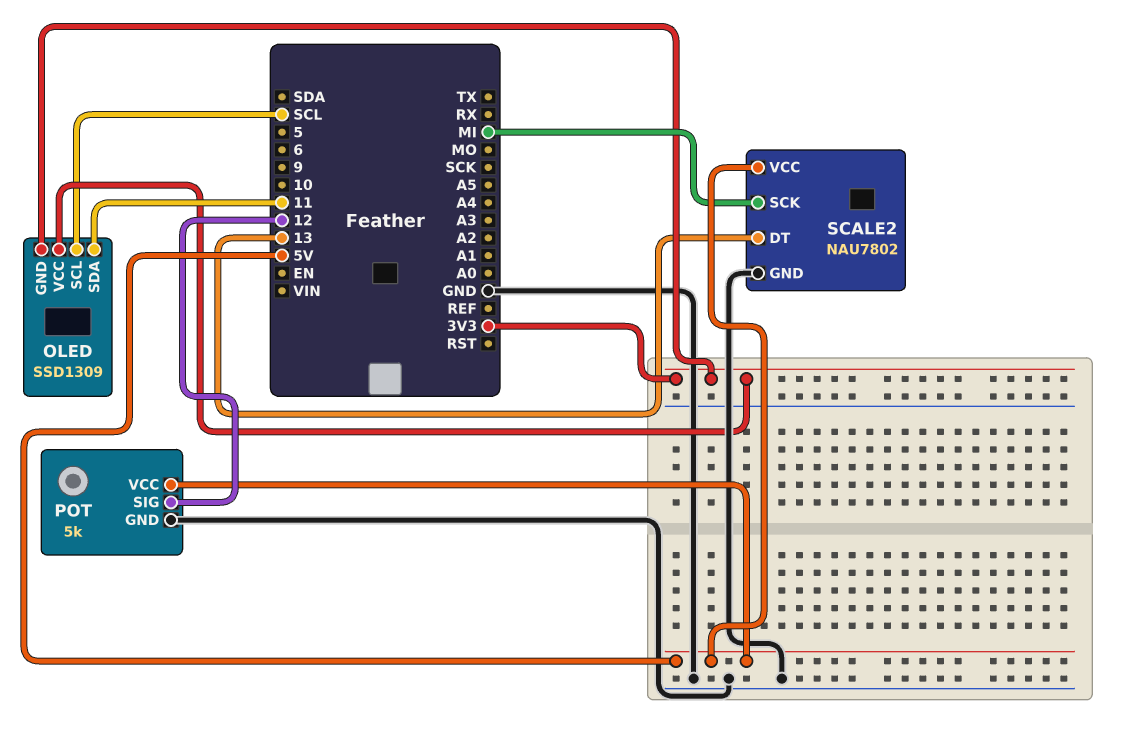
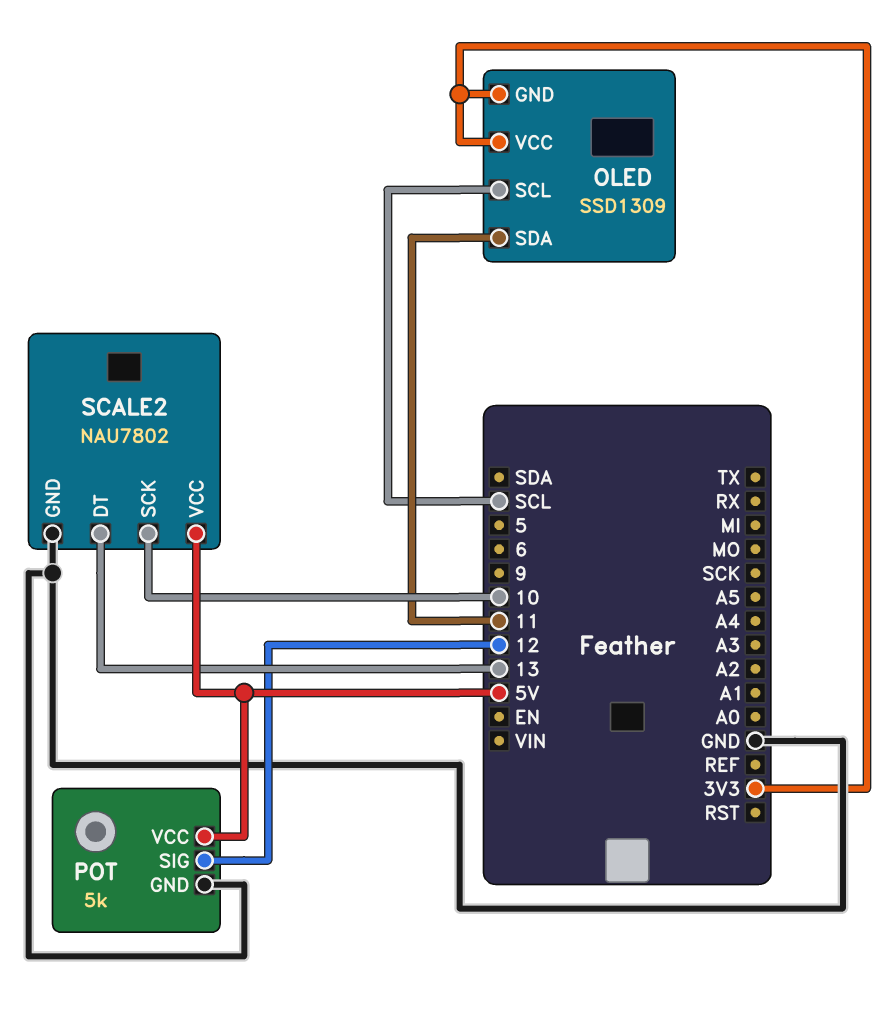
SCALE2 pin SCK: MI -> 10

